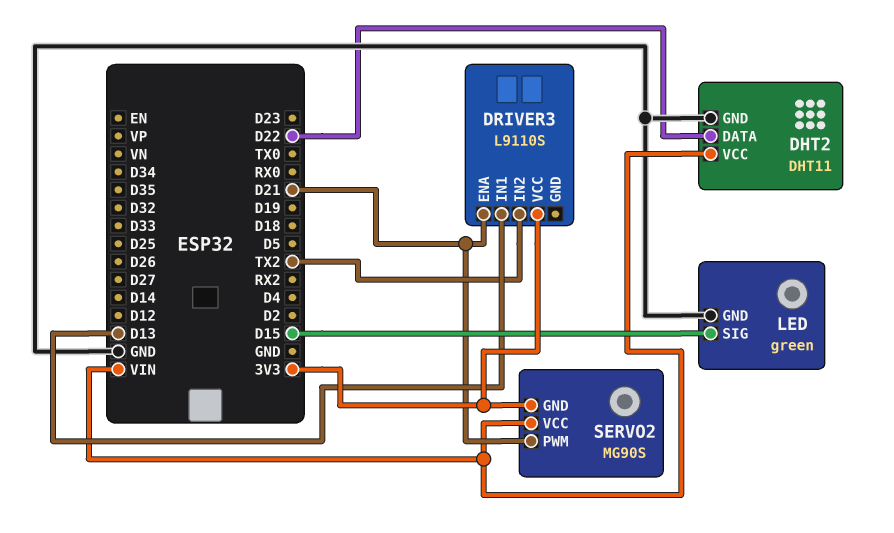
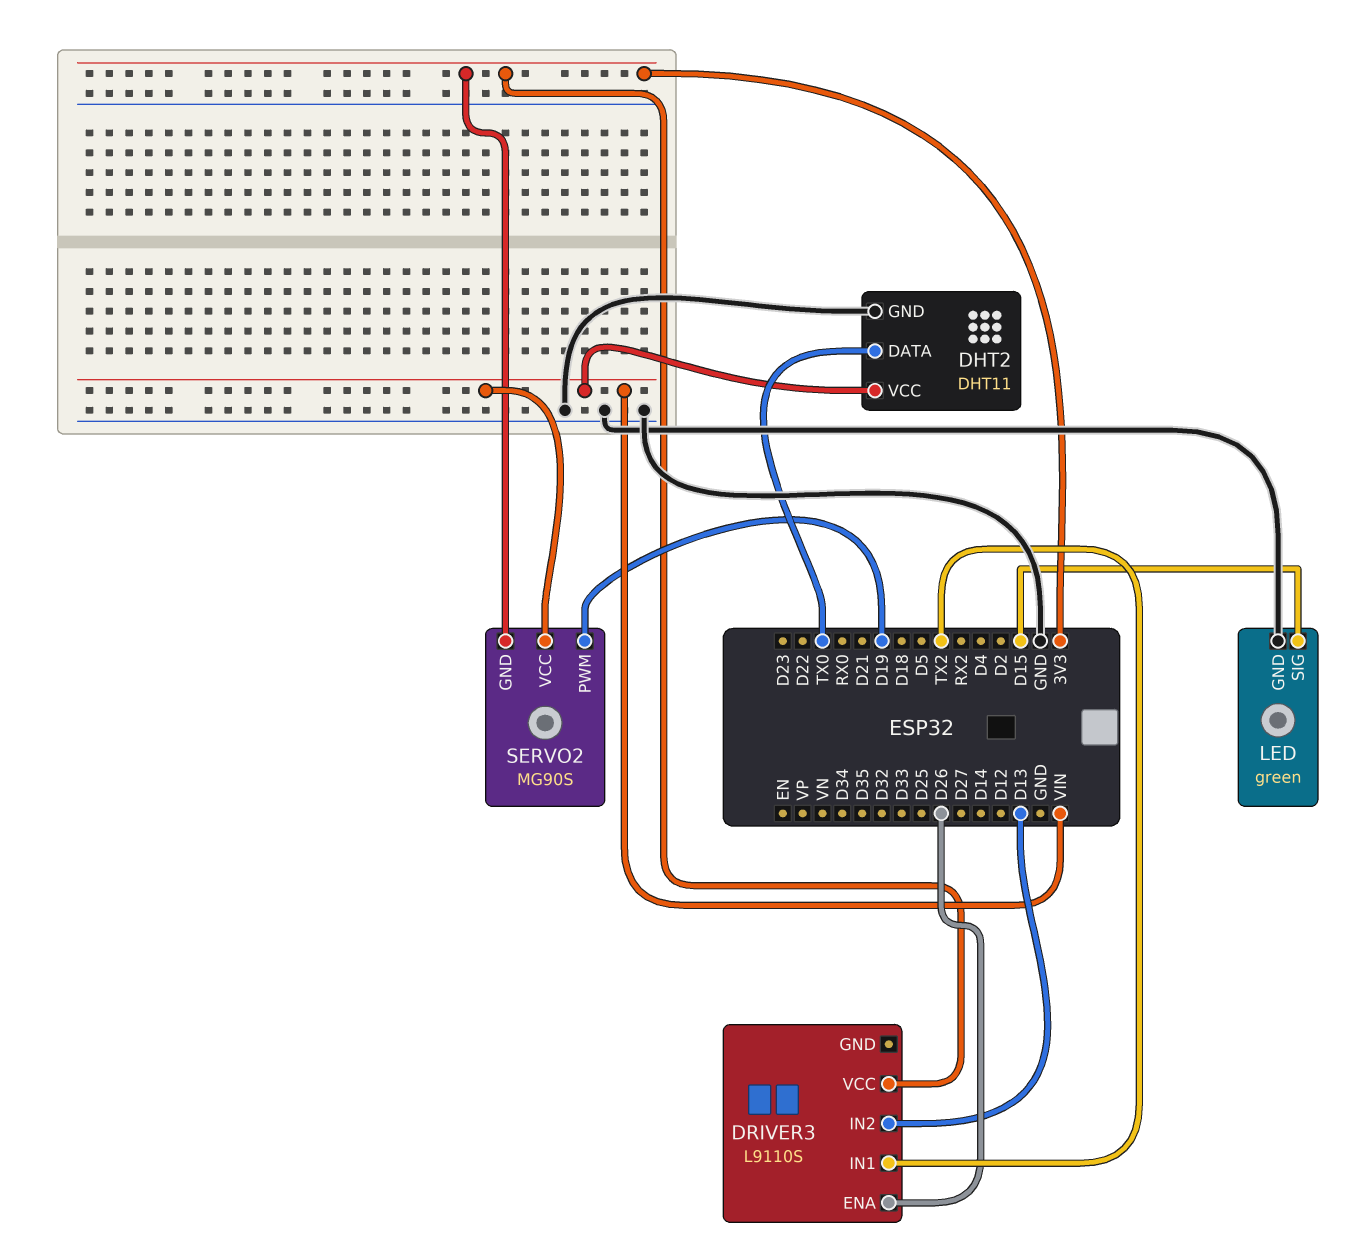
DHT2 pin DATA: D22 -> TX0
DRIVER3 pin ENA: D21 -> D26
DRIVER3 pin IN1: D13 -> TX2
DRIVER3 pin IN2: TX2 -> D13
SERVO2 pin PWM: D21 -> D19

